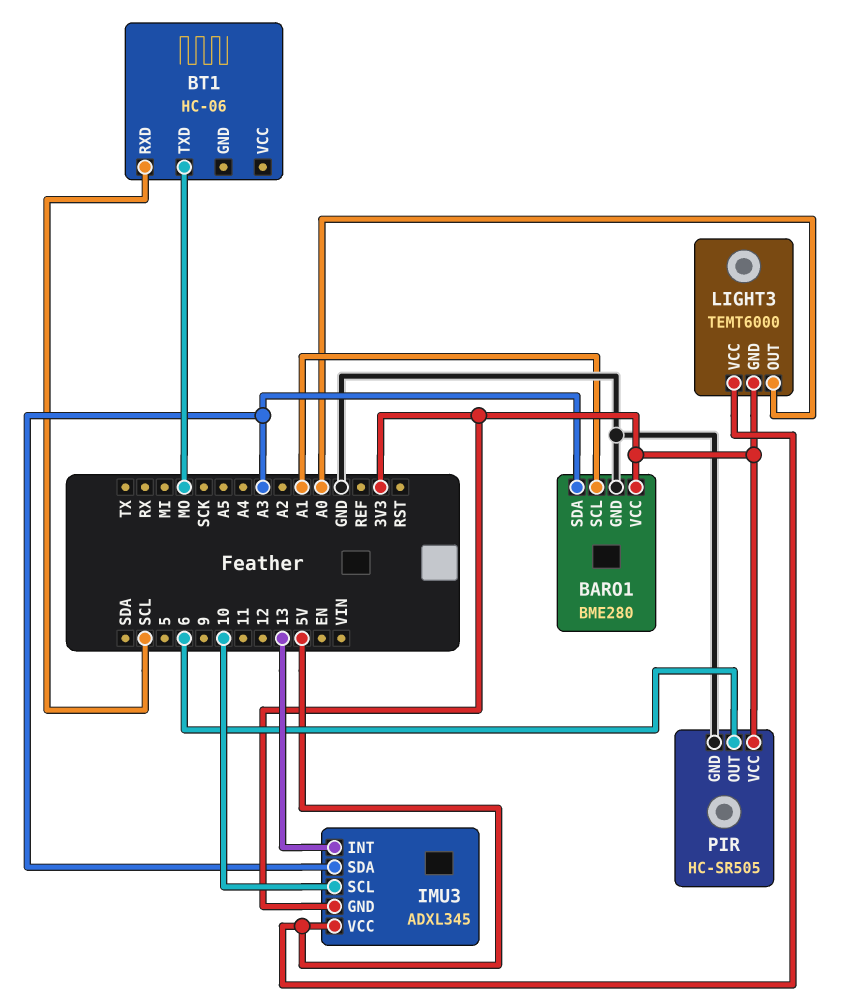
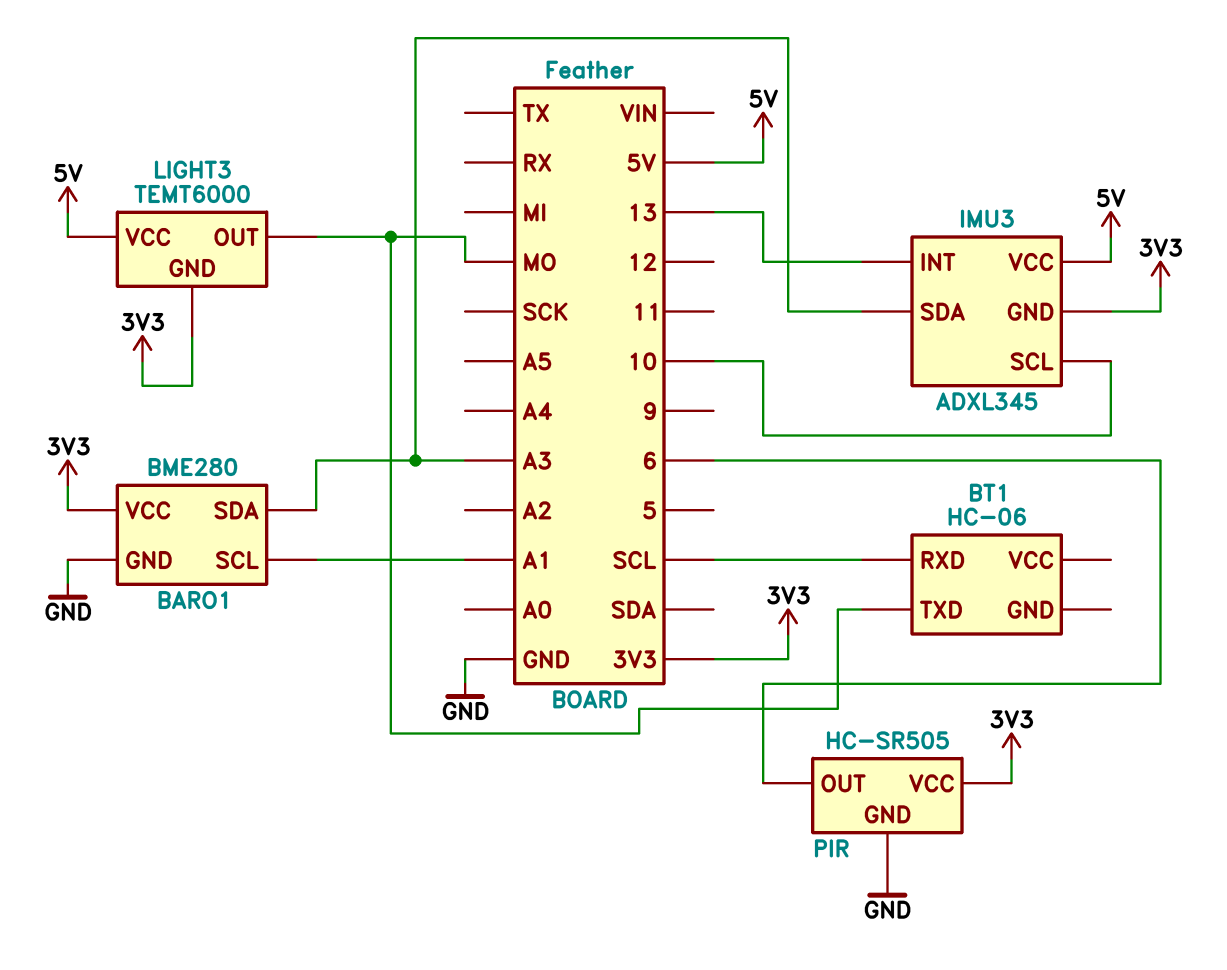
LIGHT3 pin OUT: A0 -> MO

